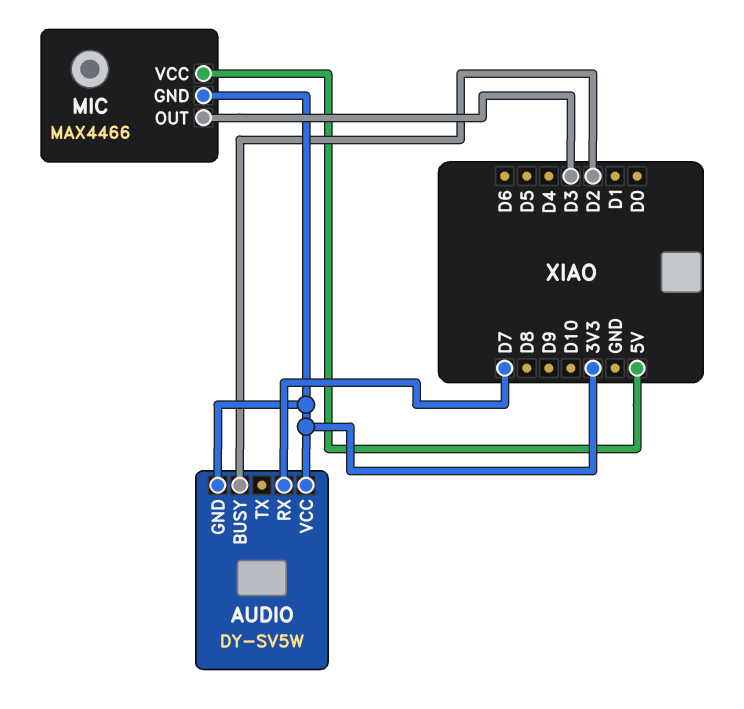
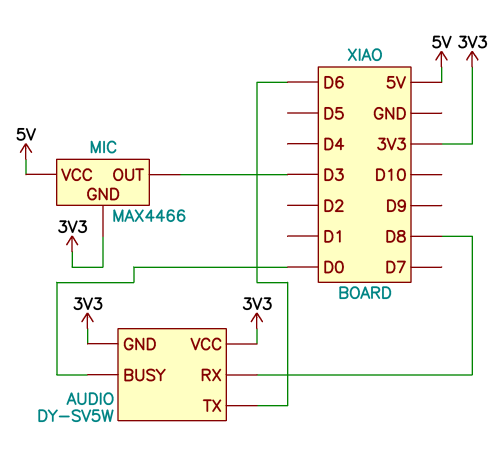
AUDIO pin BUSY: D2 -> D0
AUDIO pin RX: D7 -> D8
AUDIO pin TX: none -> D6

